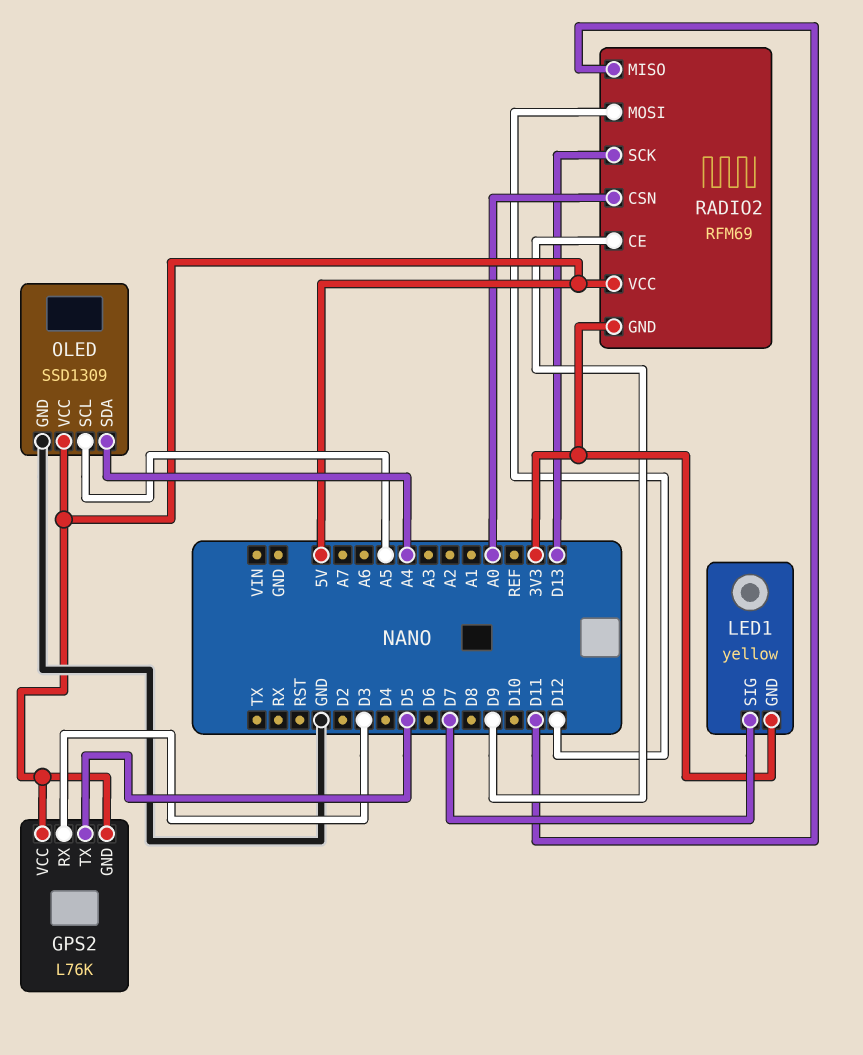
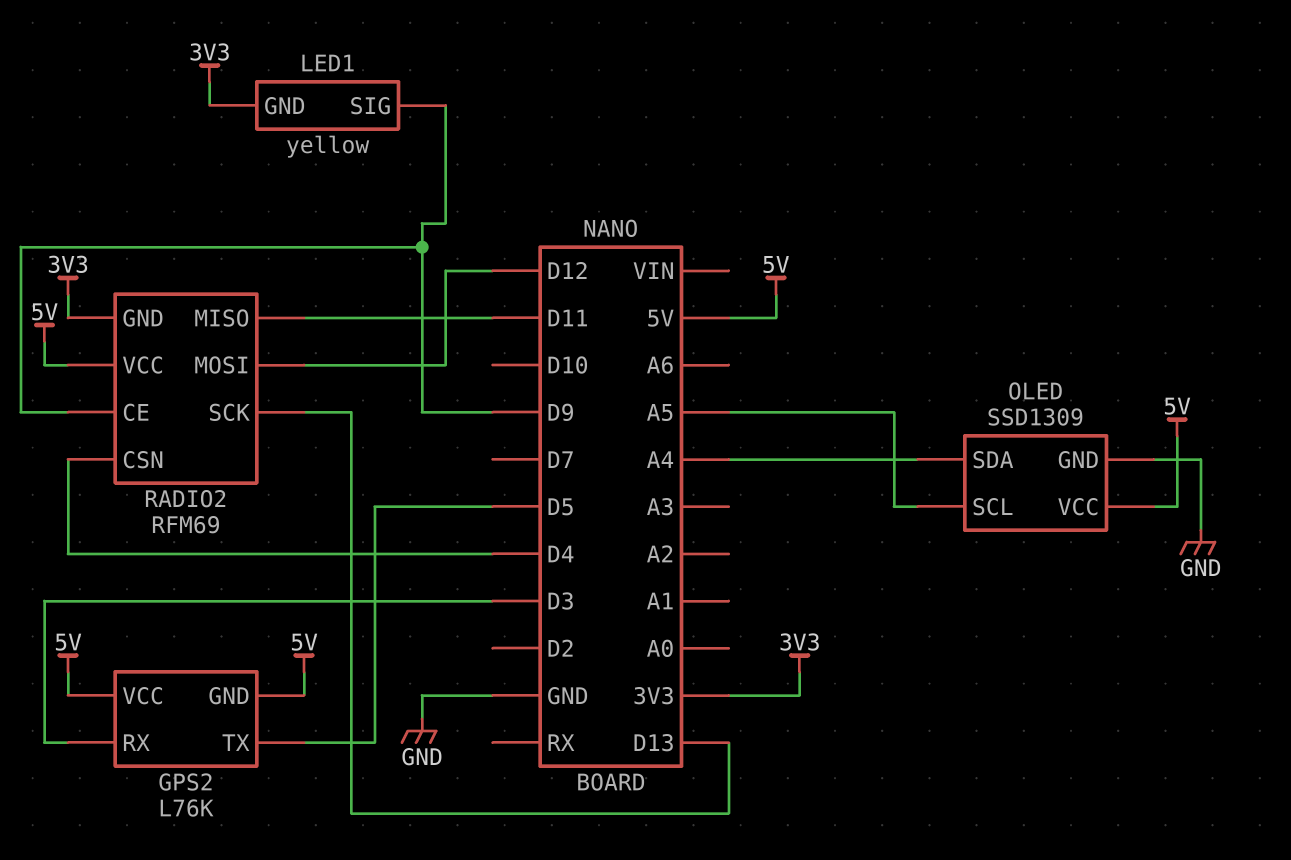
LED1 pin SIG: D7 -> D9
RADIO2 pin CSN: A0 -> D4

